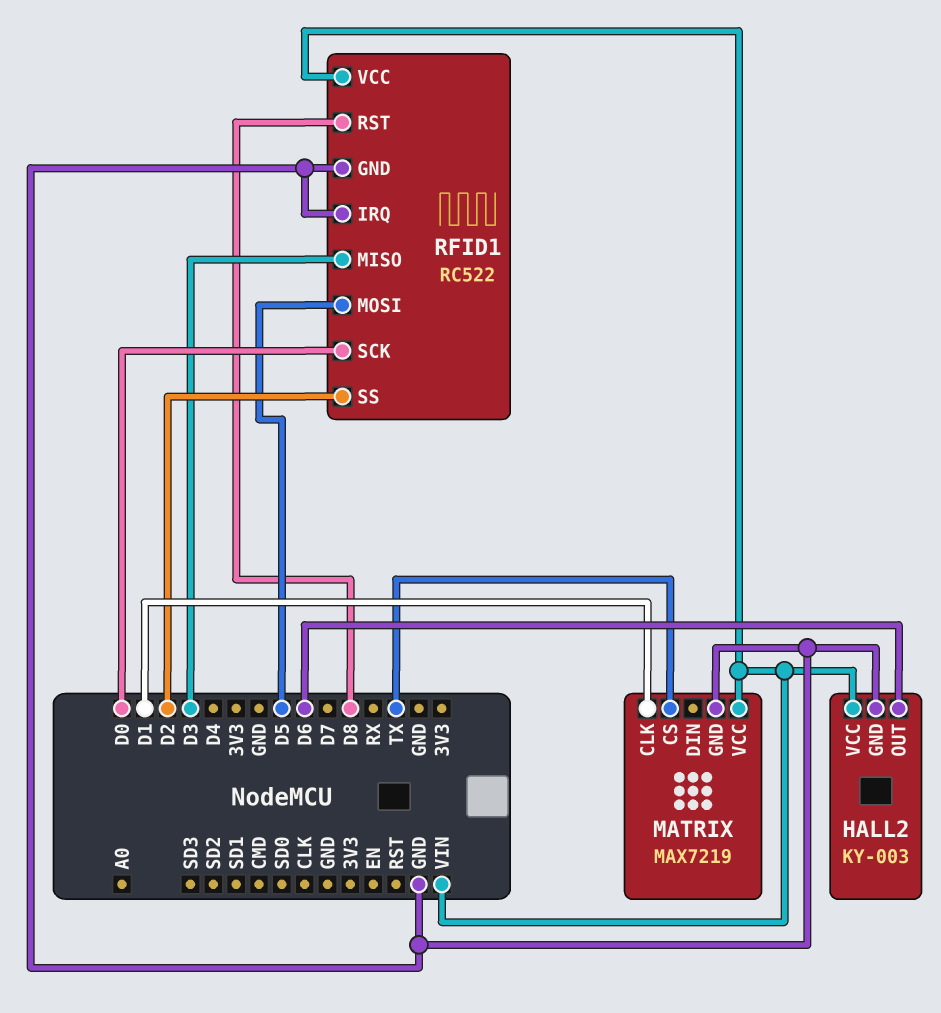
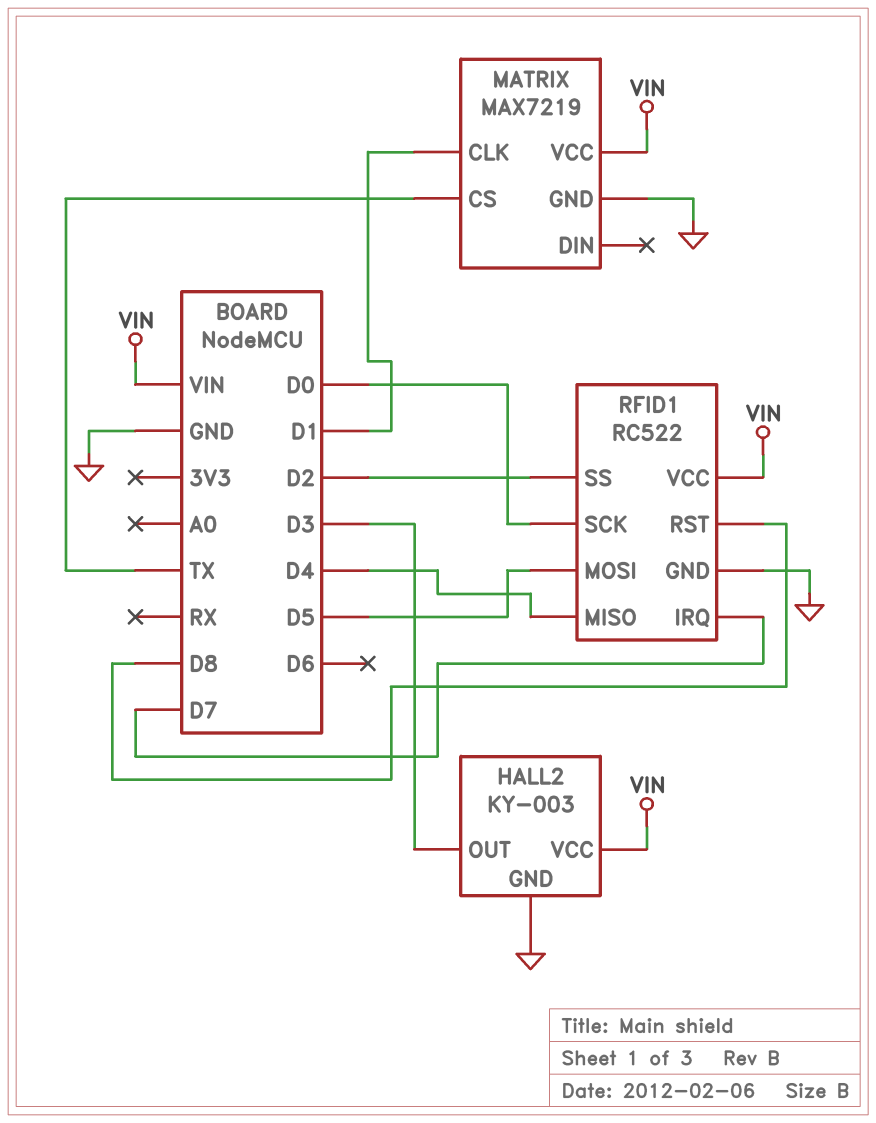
HALL2 pin OUT: D6 -> D3
RFID1 pin IRQ: GND -> D7
RFID1 pin MISO: D3 -> D4

